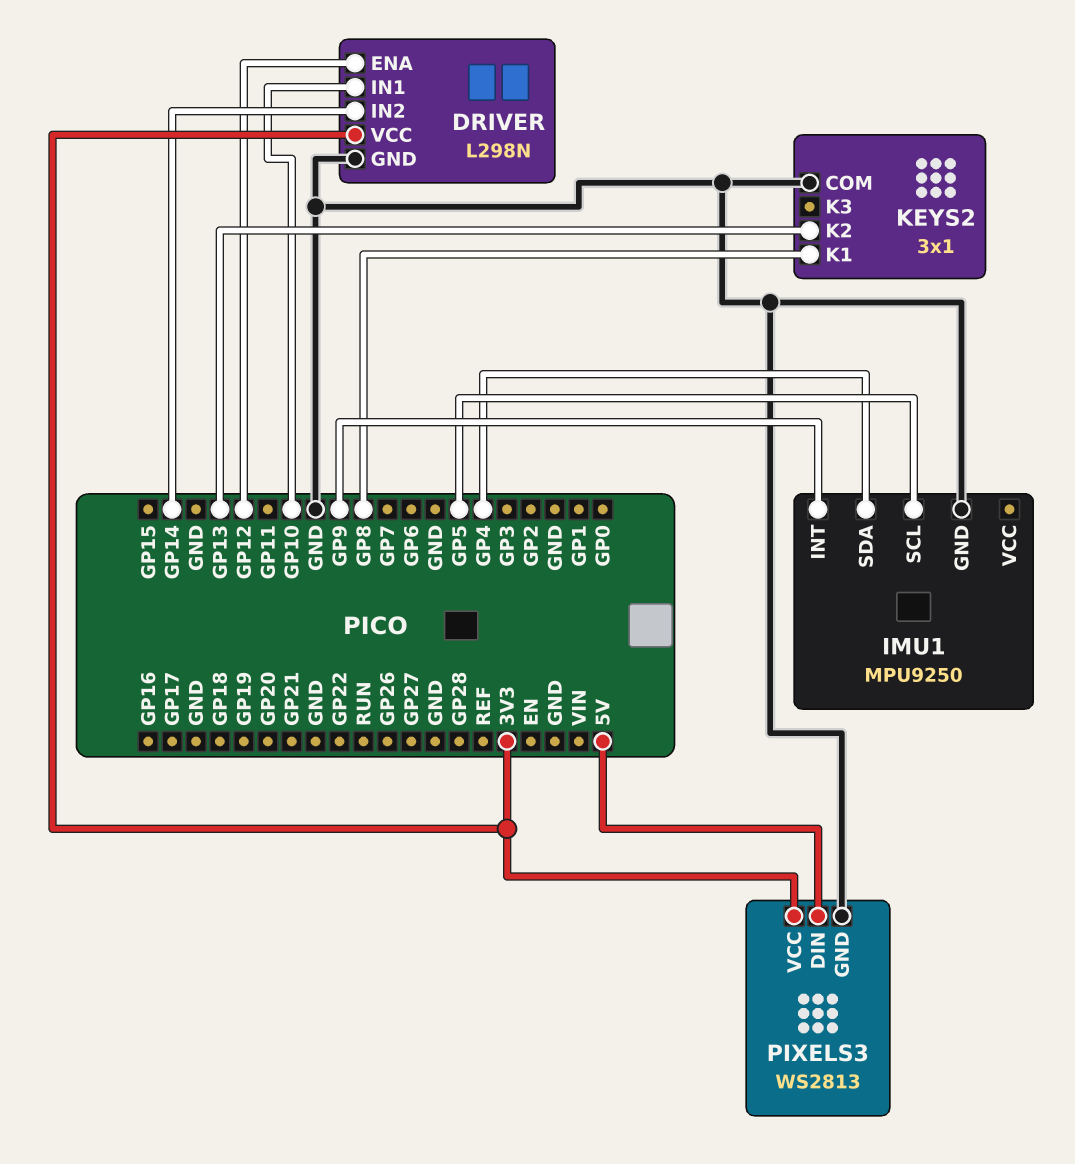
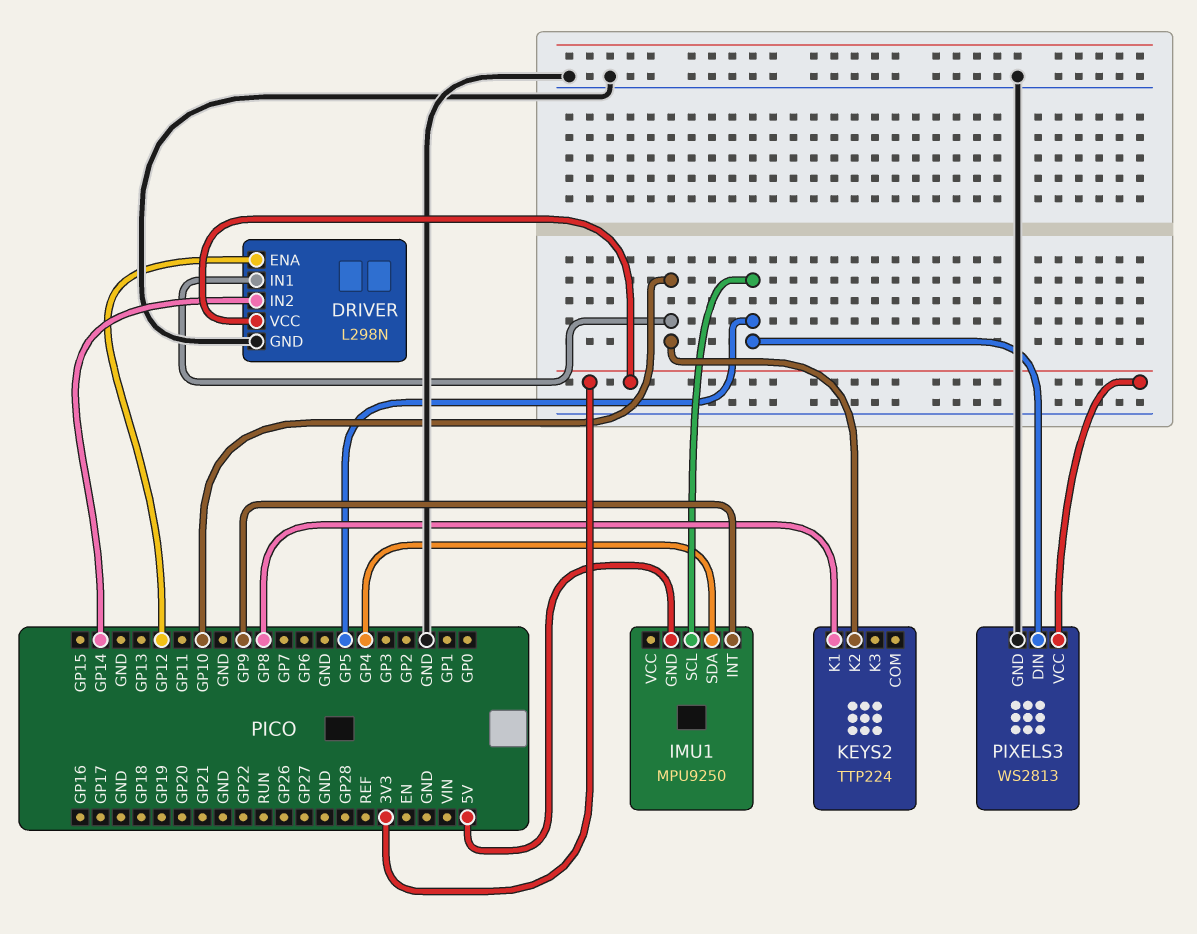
IMU1 pin GND: GND -> 5V
KEYS2: 3x1 -> TTP224
KEYS2 pin COM: GND -> none
KEYS2 pin K2: GP13 -> GP10
PIXELS3 pin DIN: 5V -> GP5

